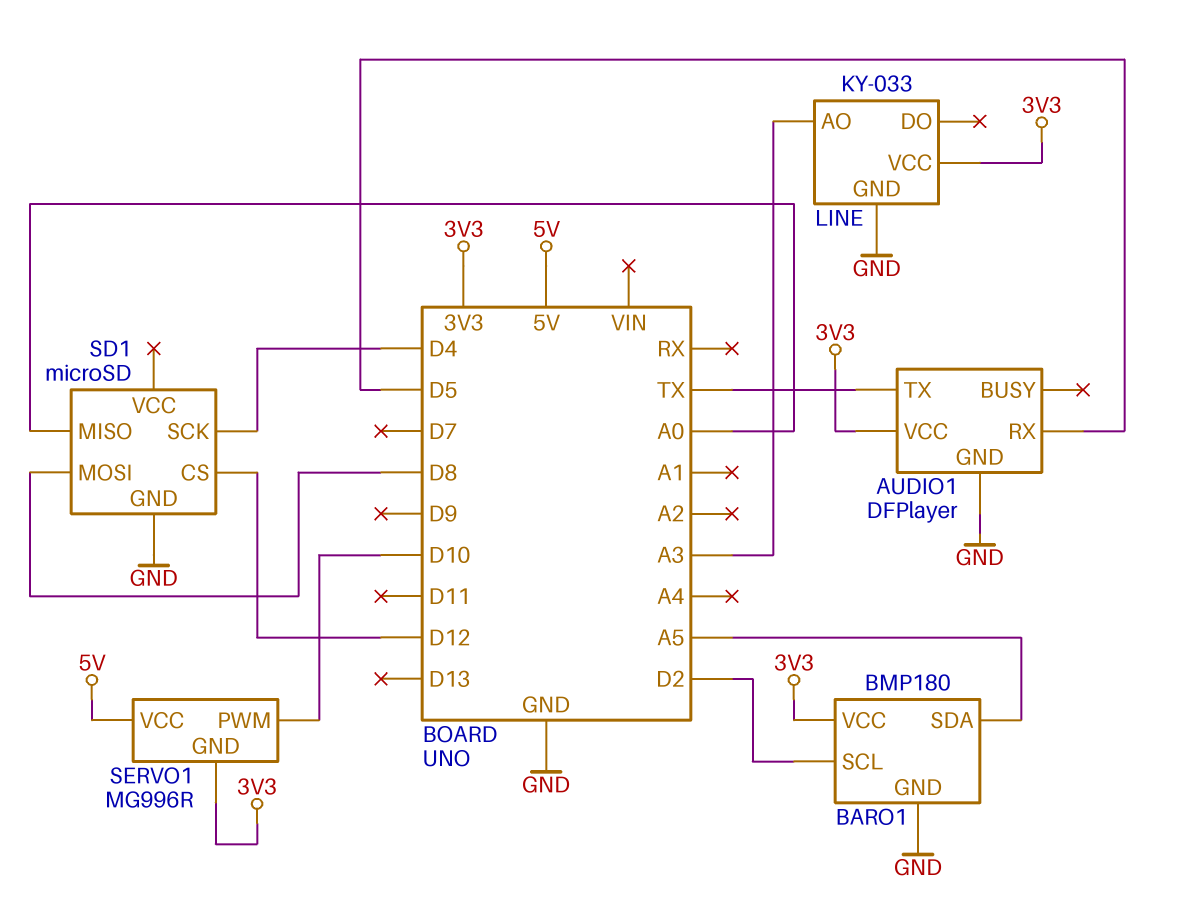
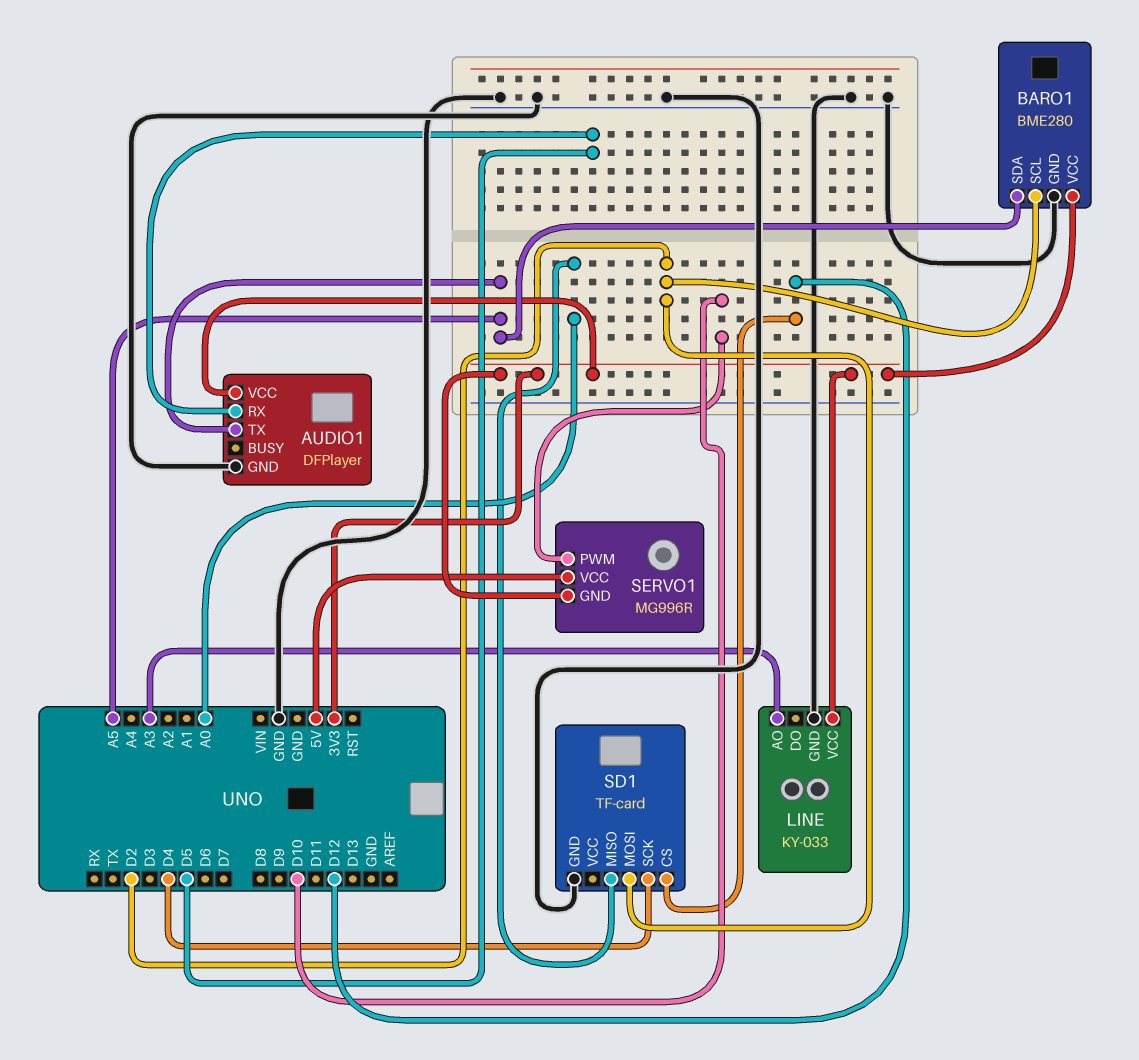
AUDIO1 pin TX: TX -> A5
BARO1: BMP180 -> BME280
SD1: microSD -> TF-card
SD1 pin MOSI: D8 -> D2

